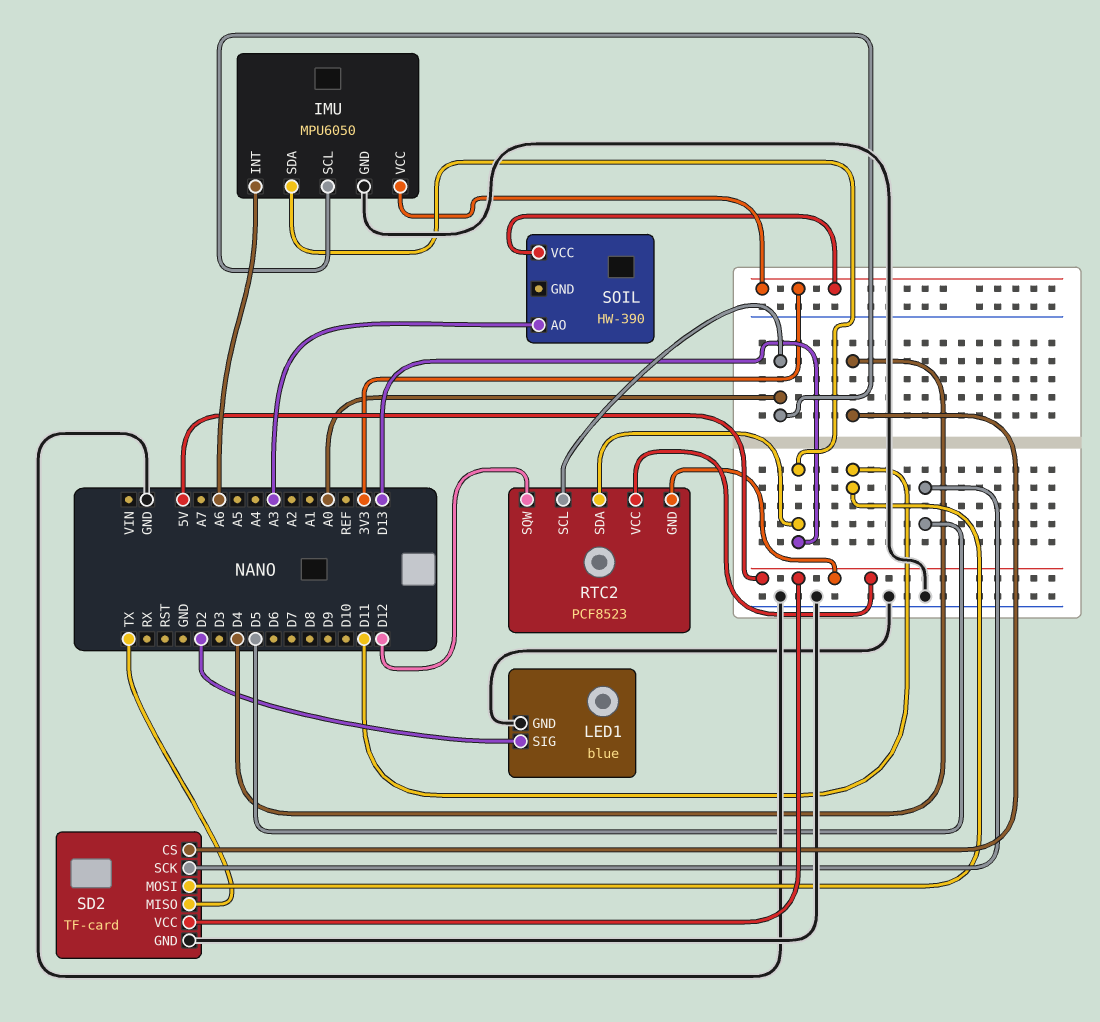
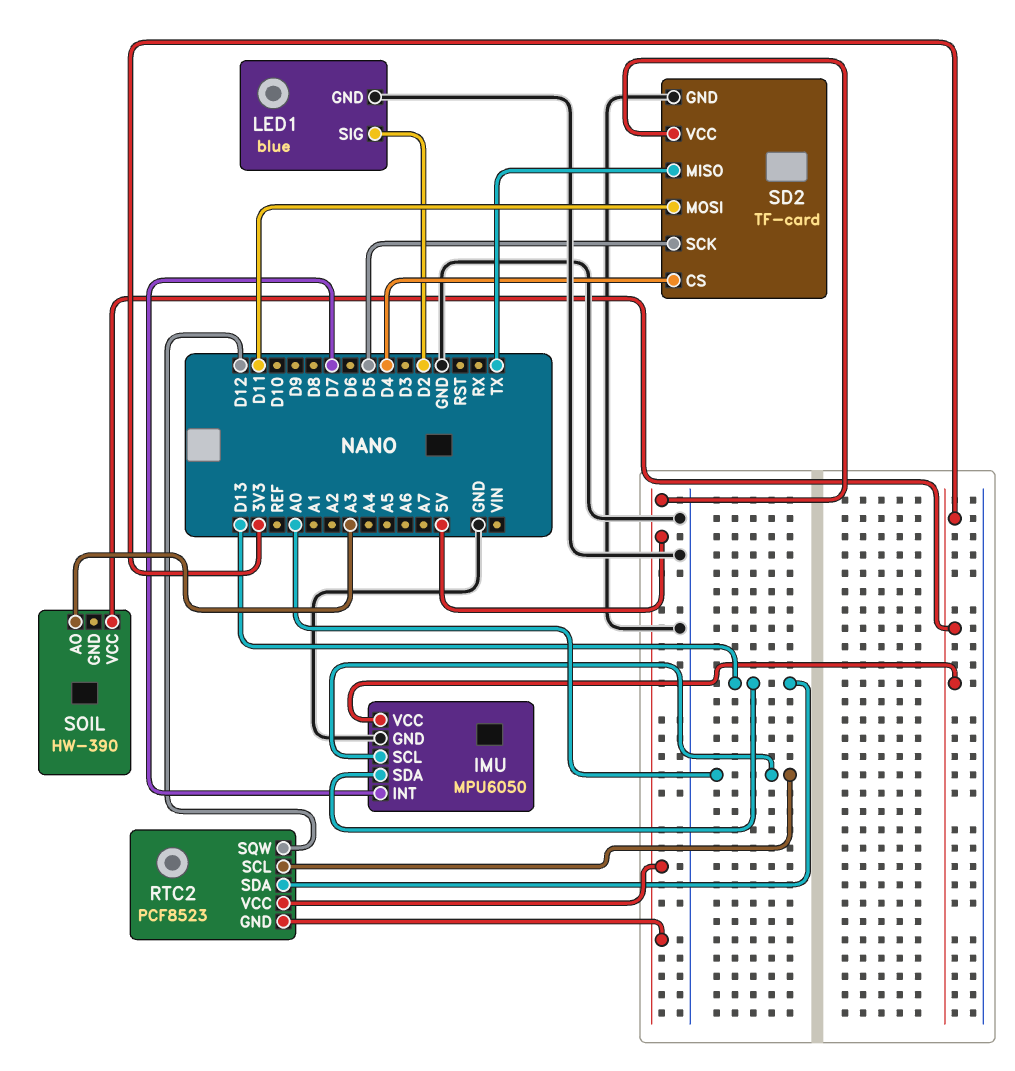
IMU pin INT: A6 -> D7

